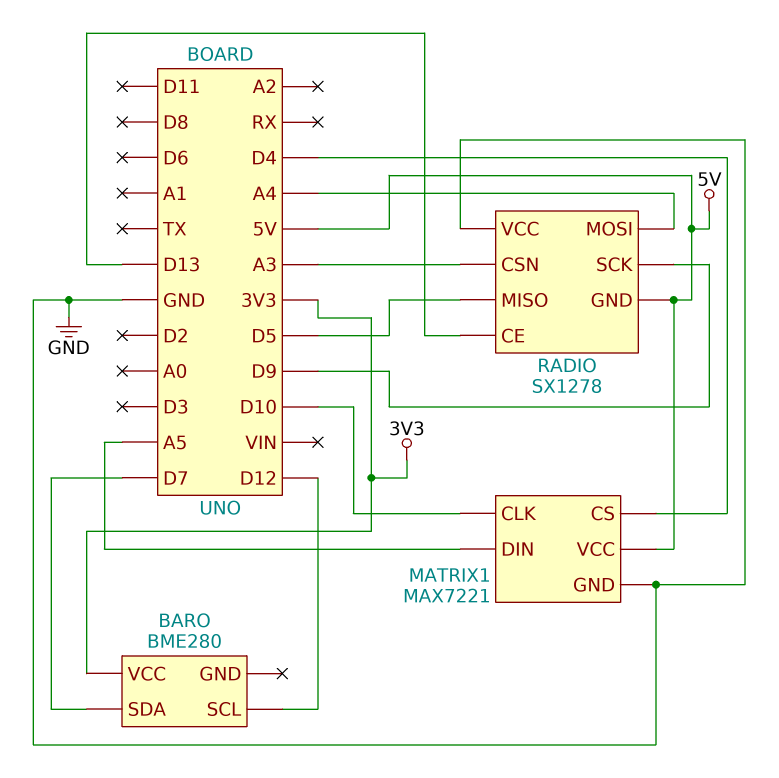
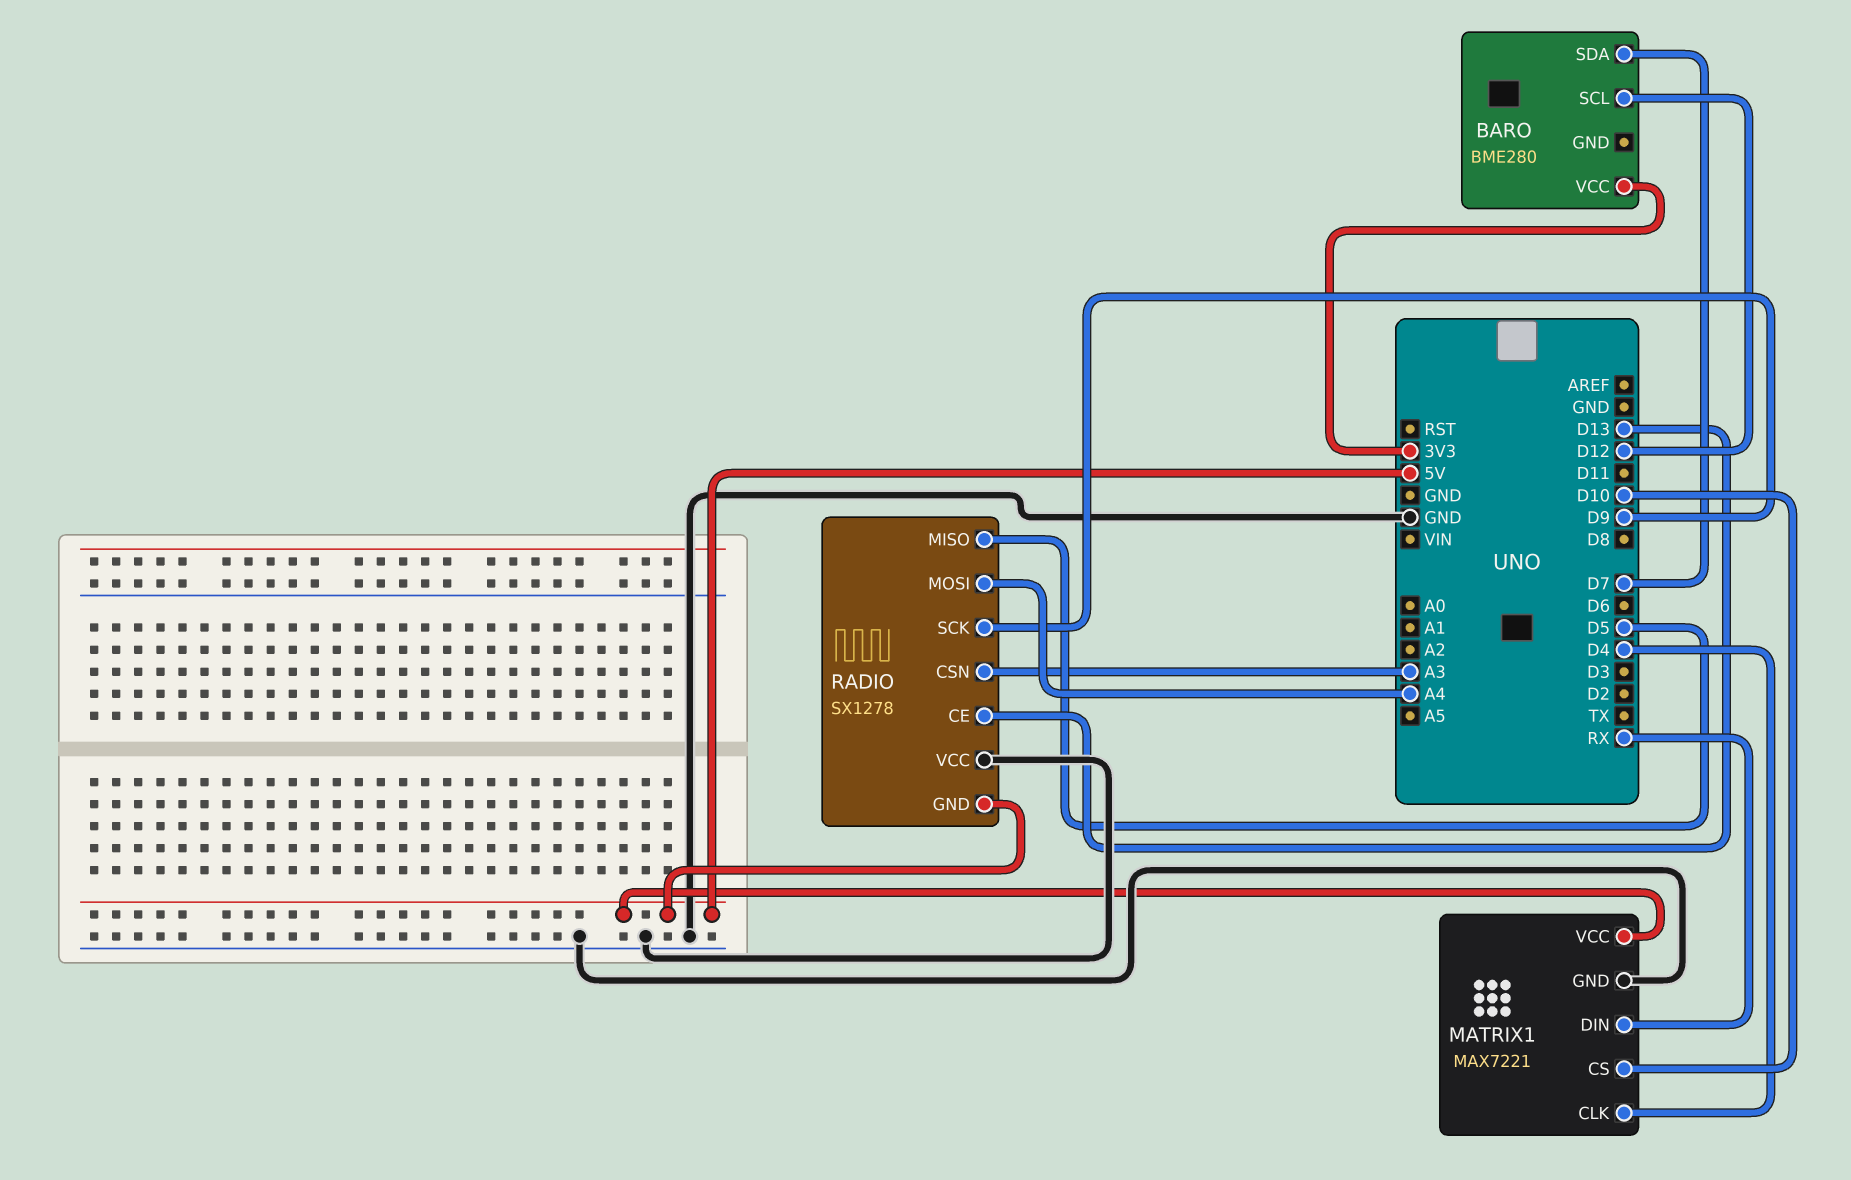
MATRIX1 pin CLK: D10 -> D4
MATRIX1 pin CS: D4 -> D10
MATRIX1 pin DIN: A5 -> RX

